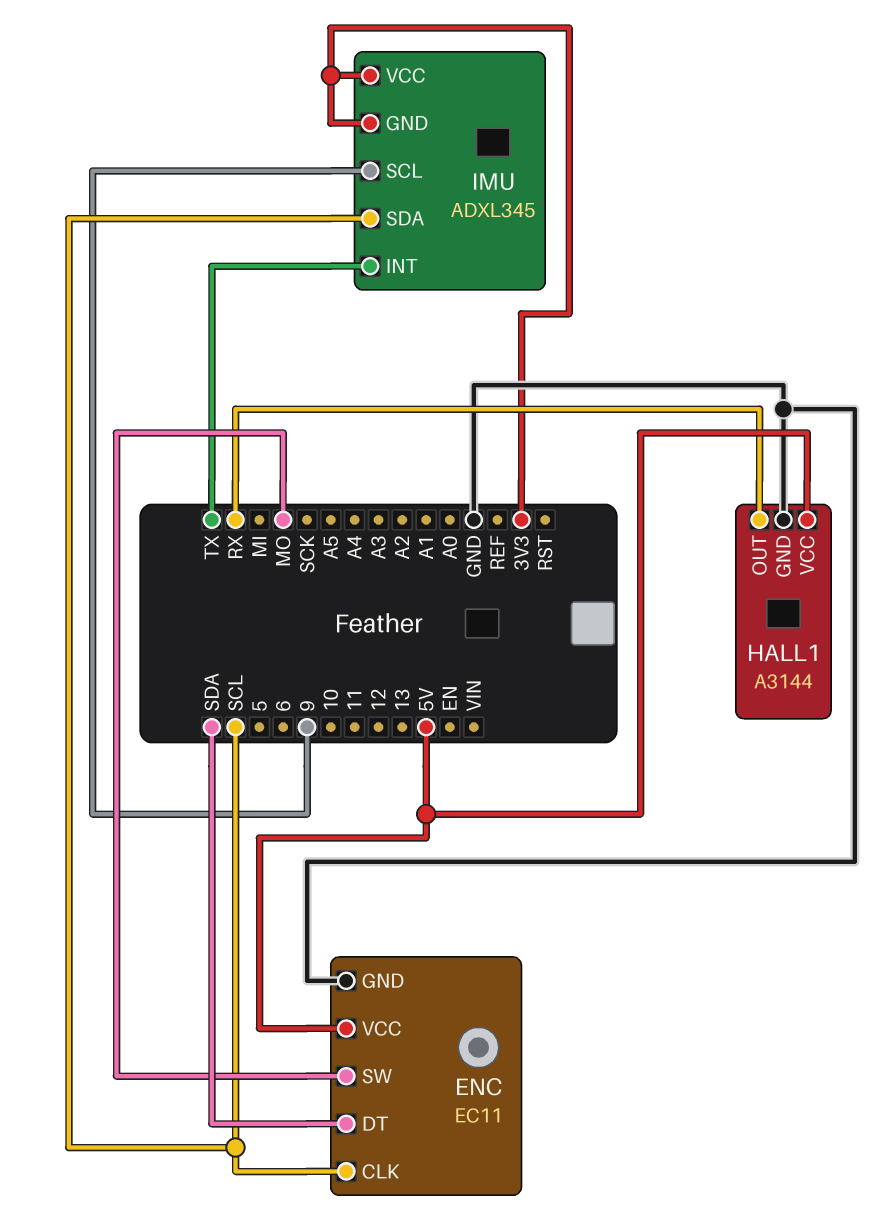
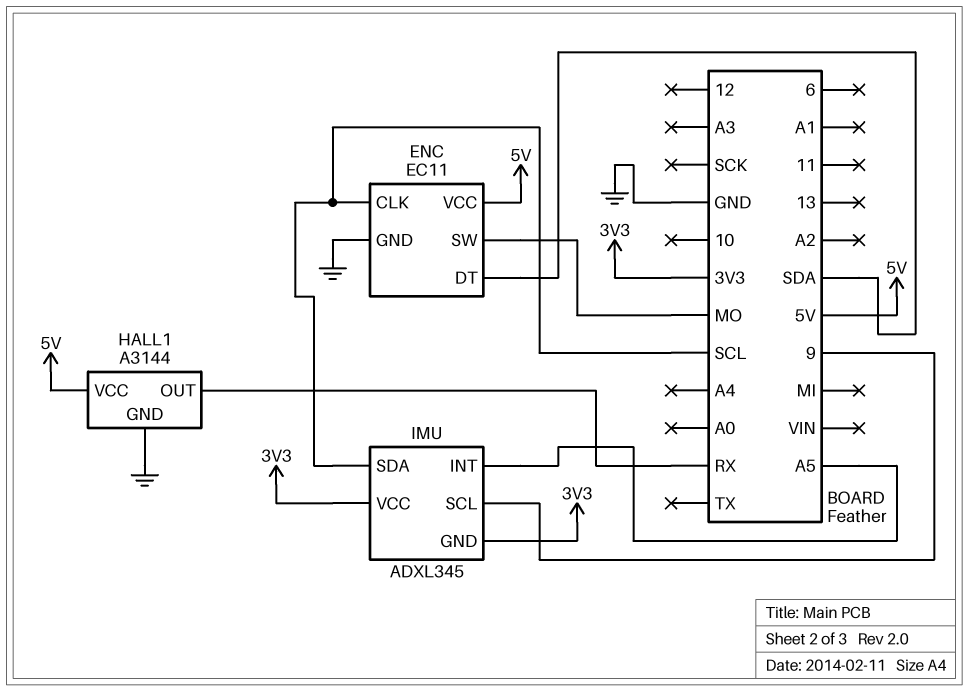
IMU pin INT: TX -> A5

